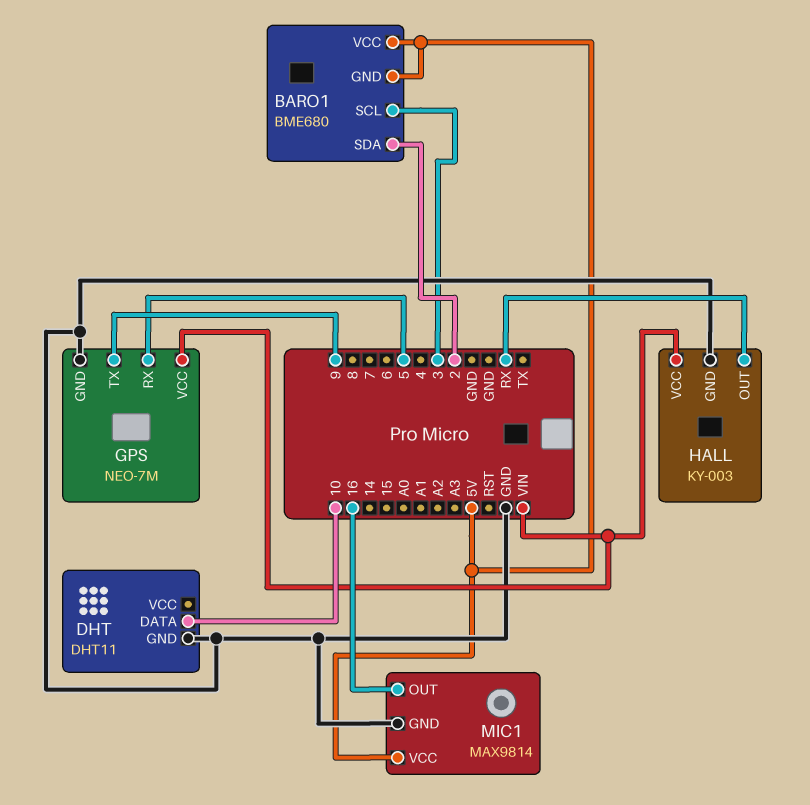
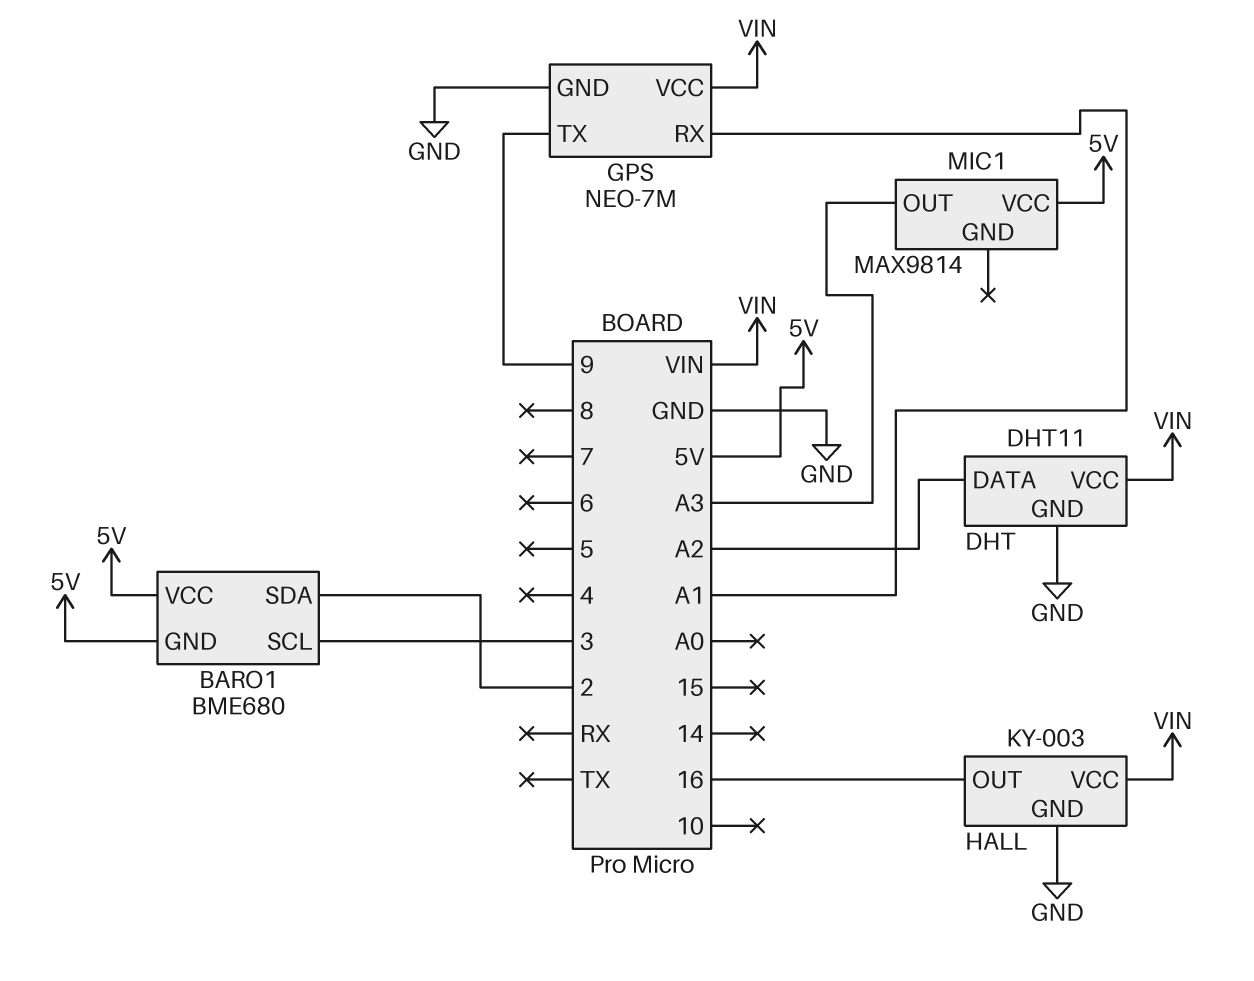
DHT pin DATA: 10 -> A2
DHT pin VCC: none -> VIN
GPS pin RX: 5 -> A1
HALL pin OUT: RX -> 16
MIC1 pin GND: GND -> none
MIC1 pin OUT: 16 -> A3

